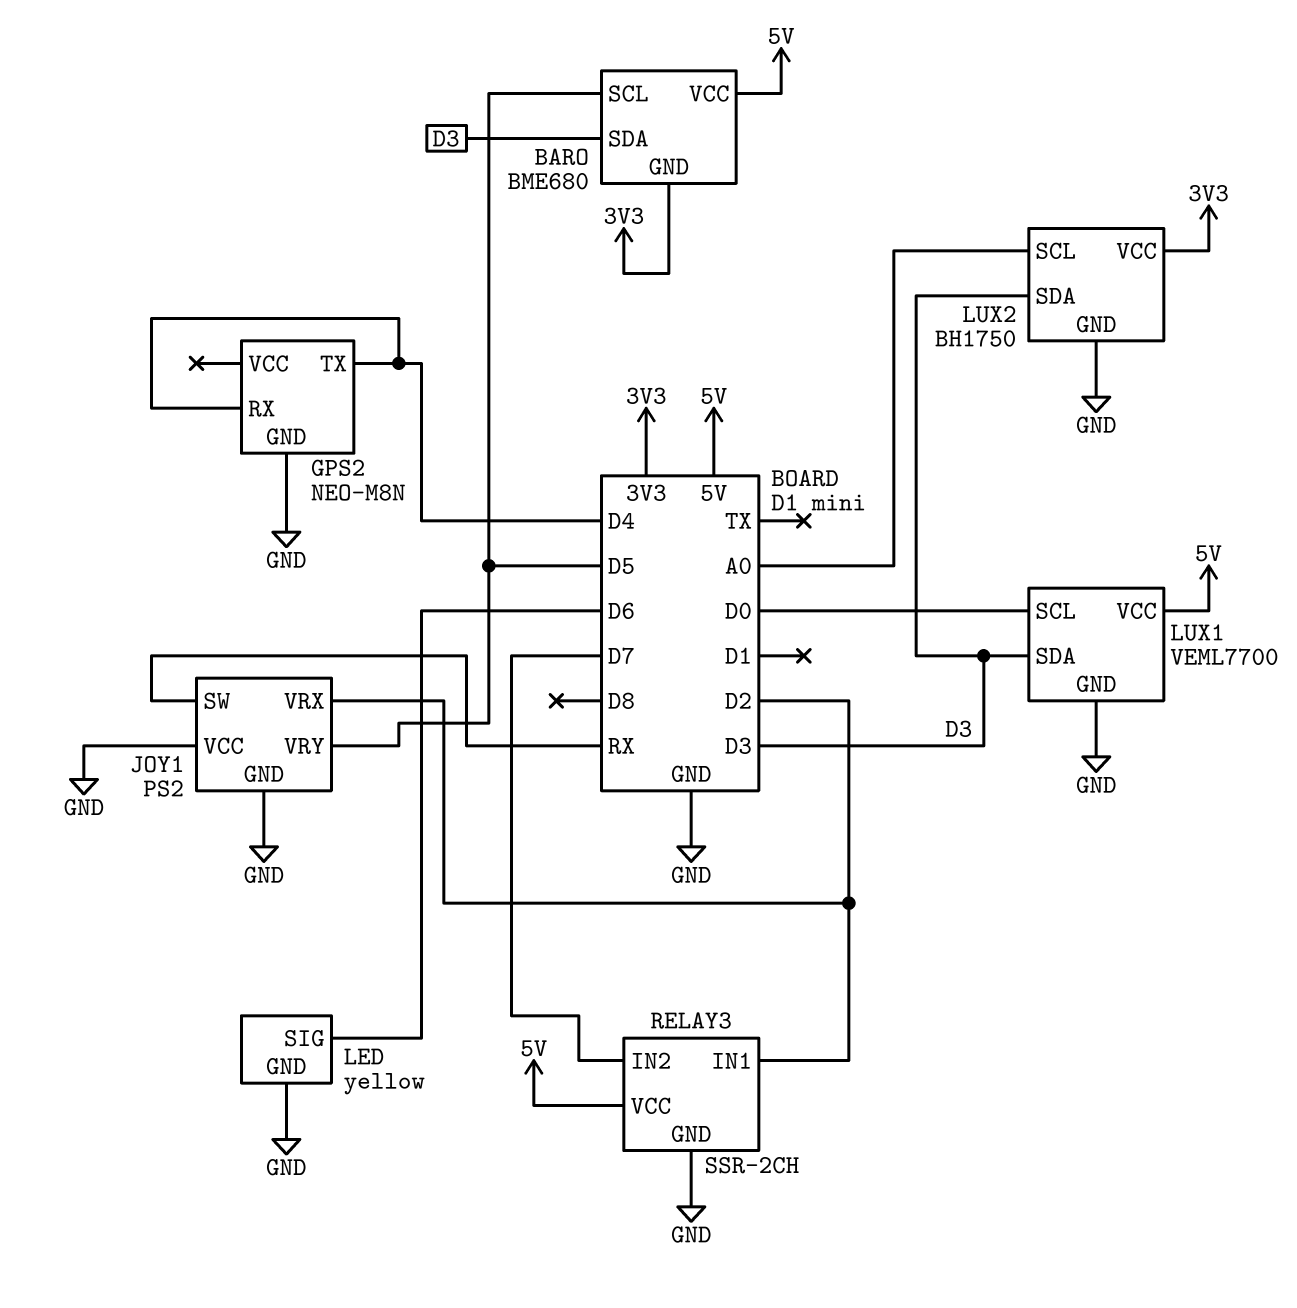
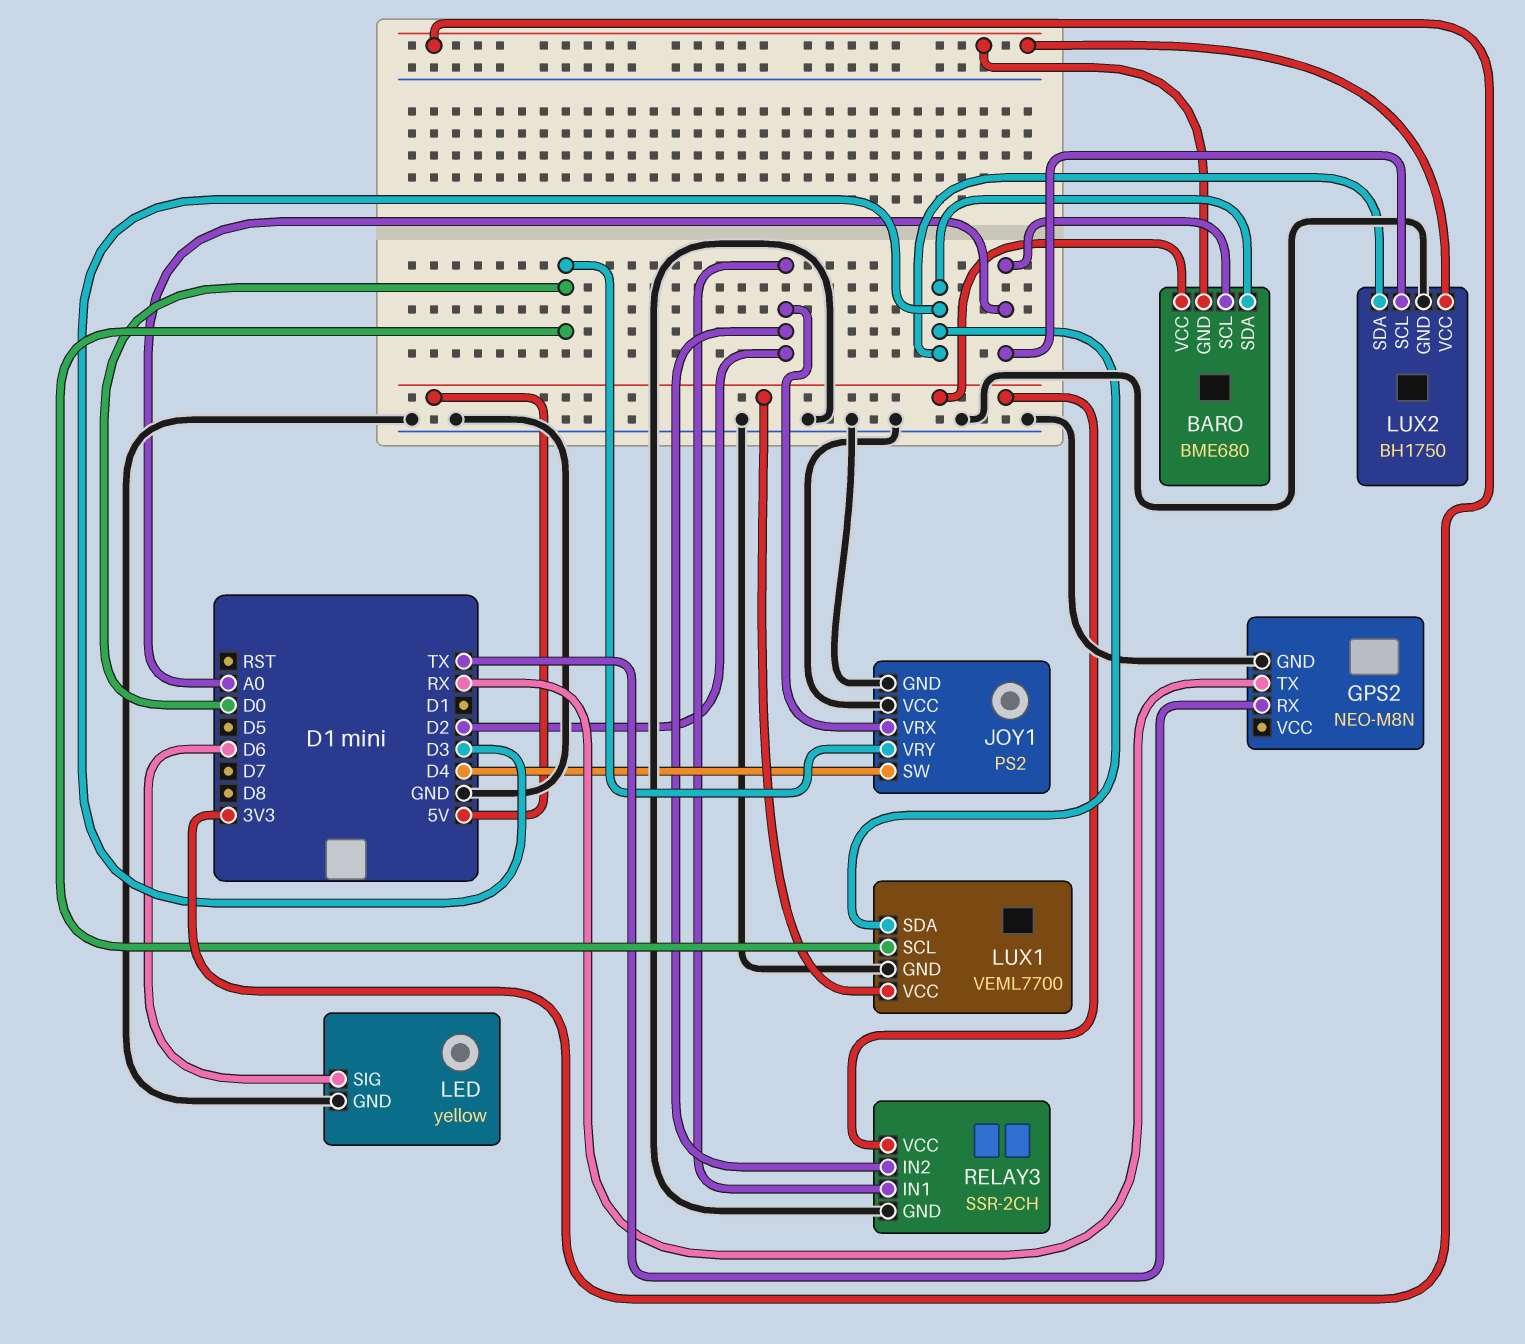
BARO pin SCL: D5 -> A0
GPS2 pin RX: D4 -> TX
GPS2 pin TX: D4 -> RX
JOY1 pin SW: RX -> D4
JOY1 pin VRY: D5 -> D0
RELAY3 pin IN2: D7 -> D2

